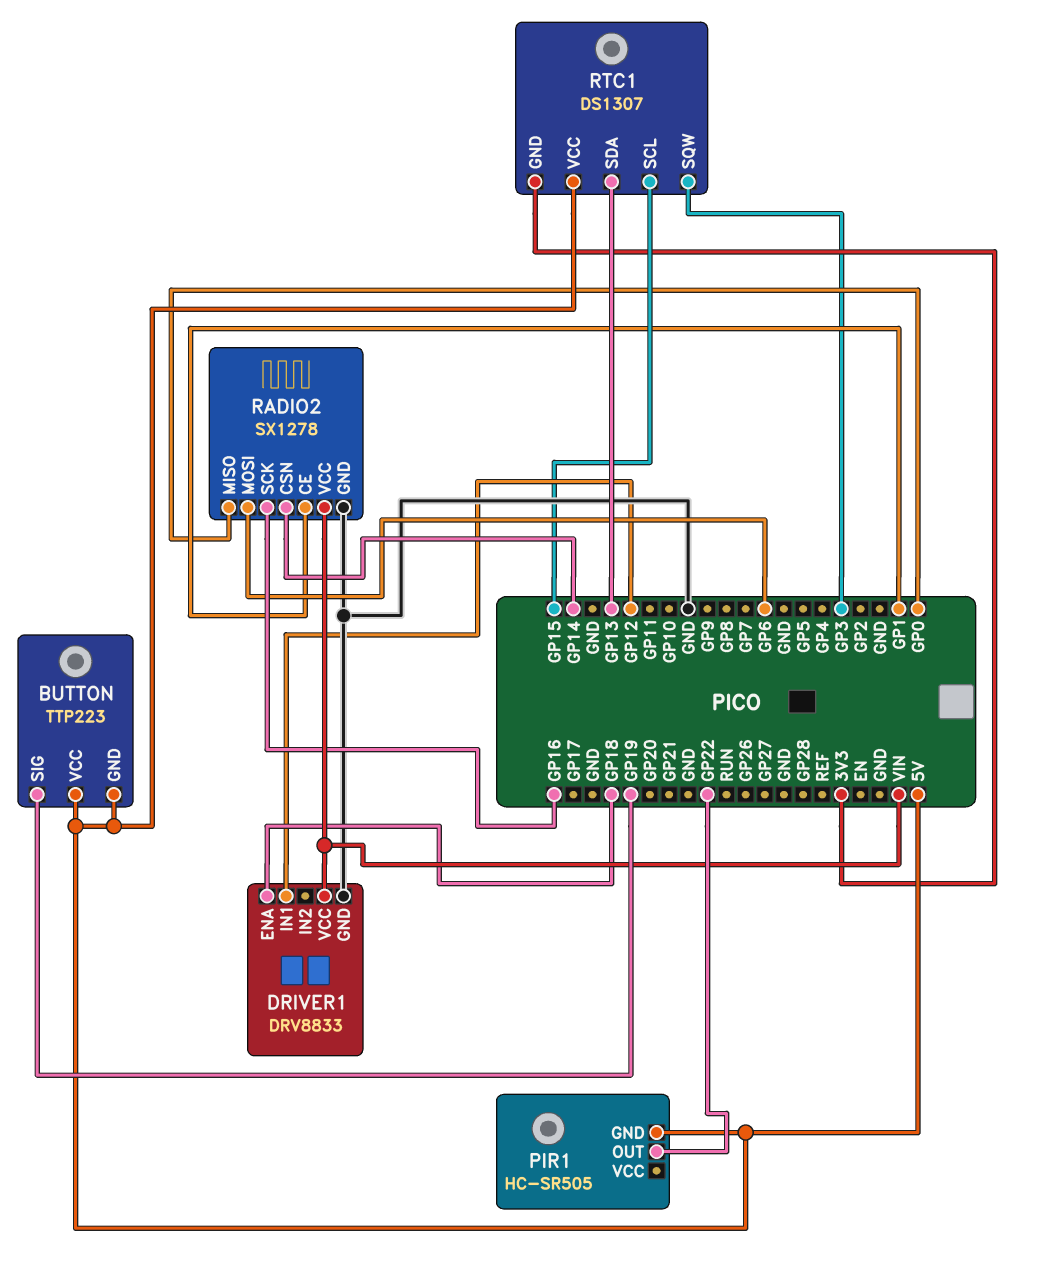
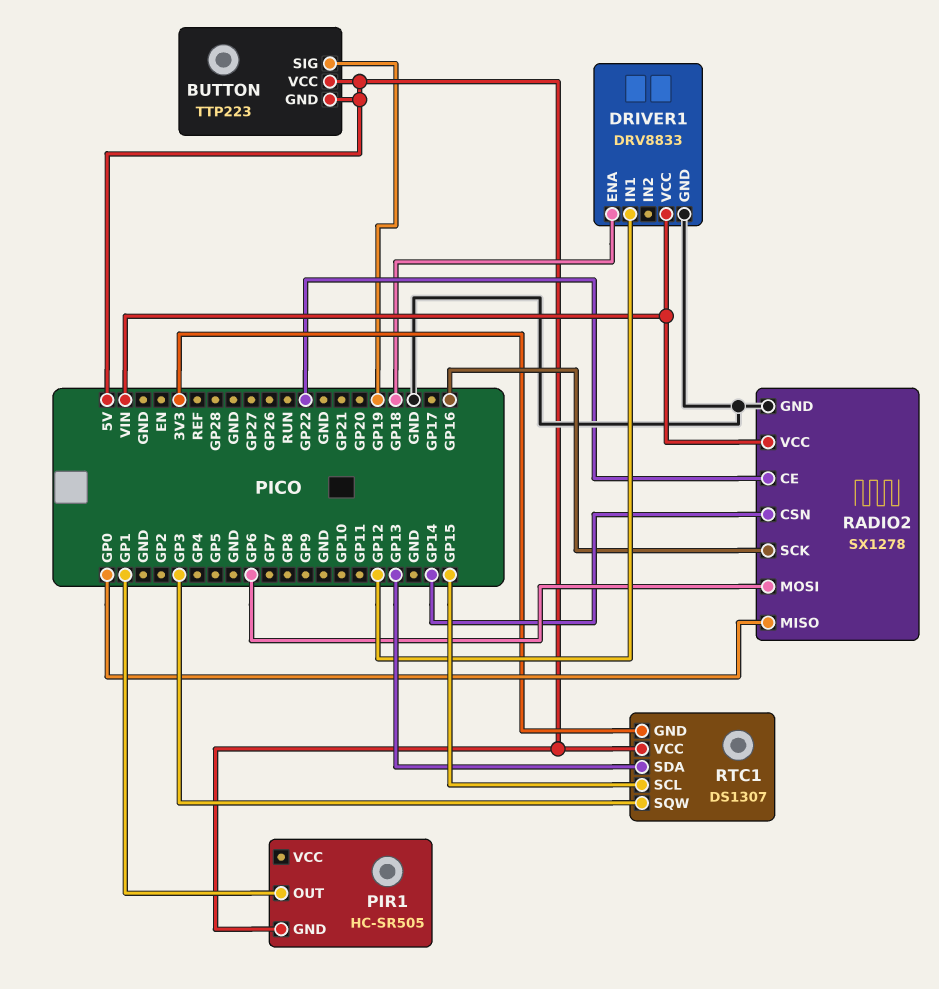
PIR1 pin OUT: GP22 -> GP1
RADIO2 pin CE: GP1 -> GP22

